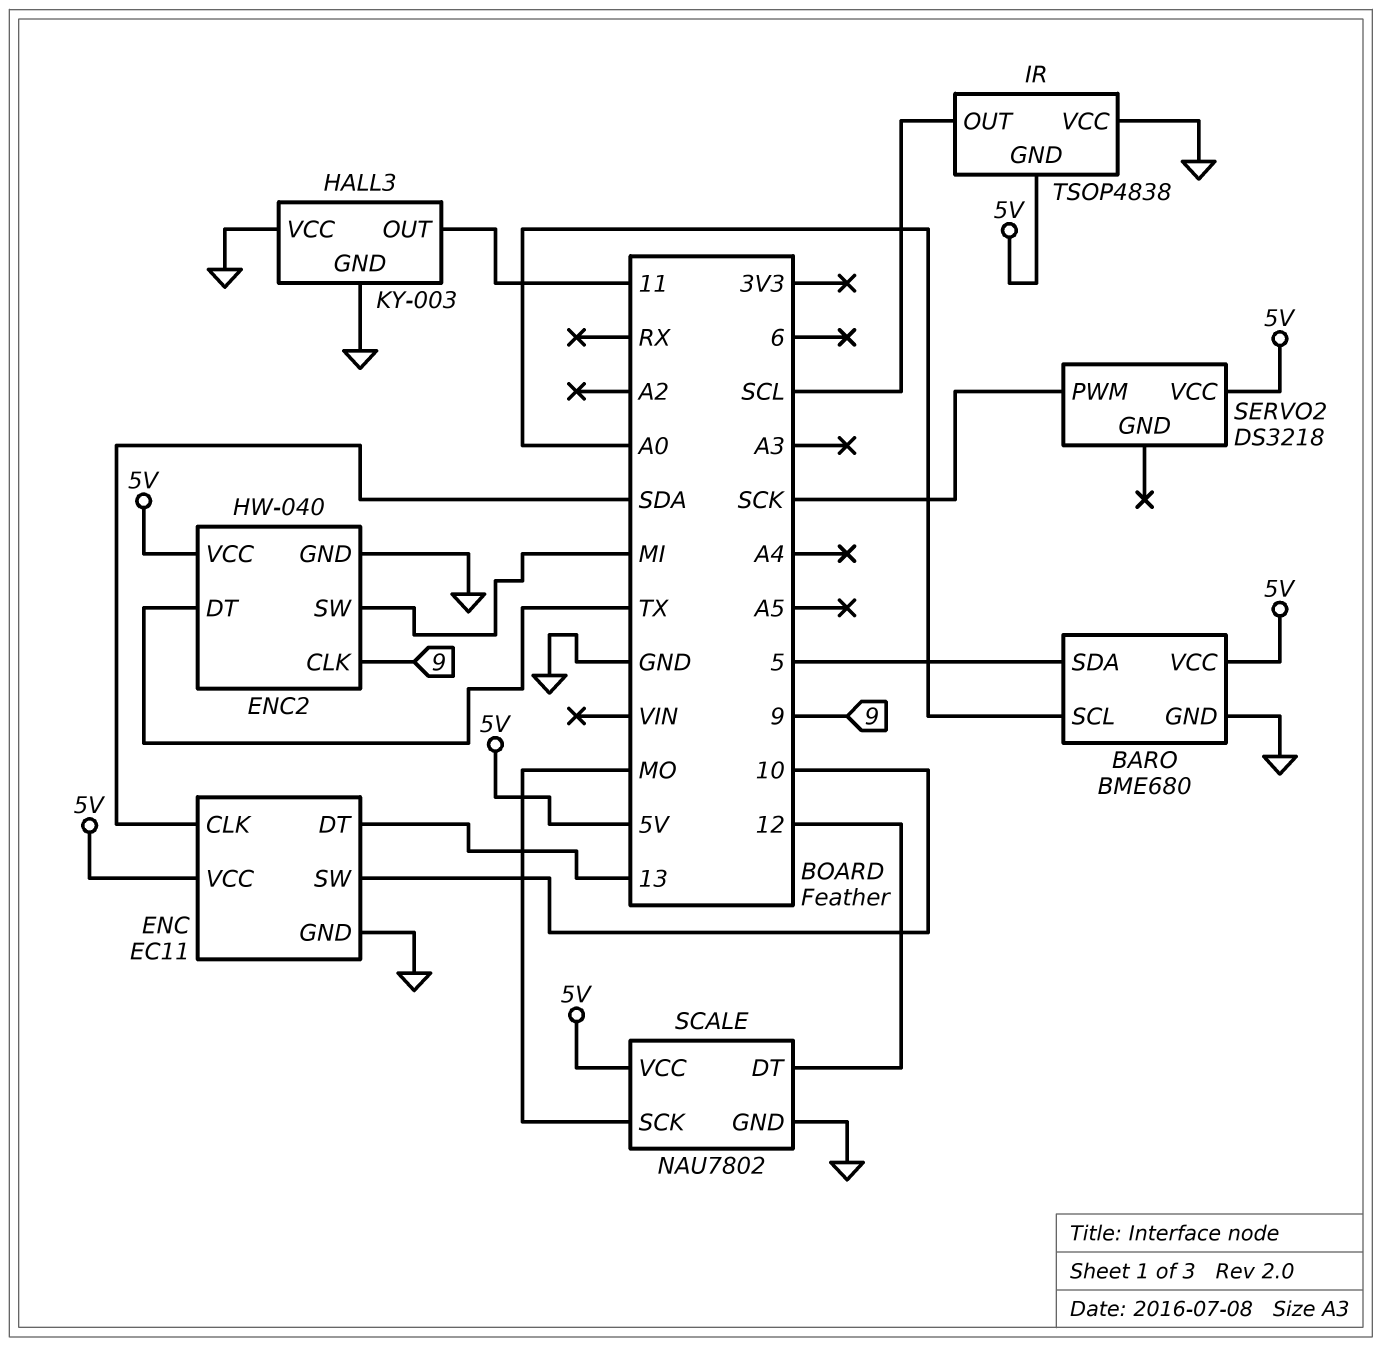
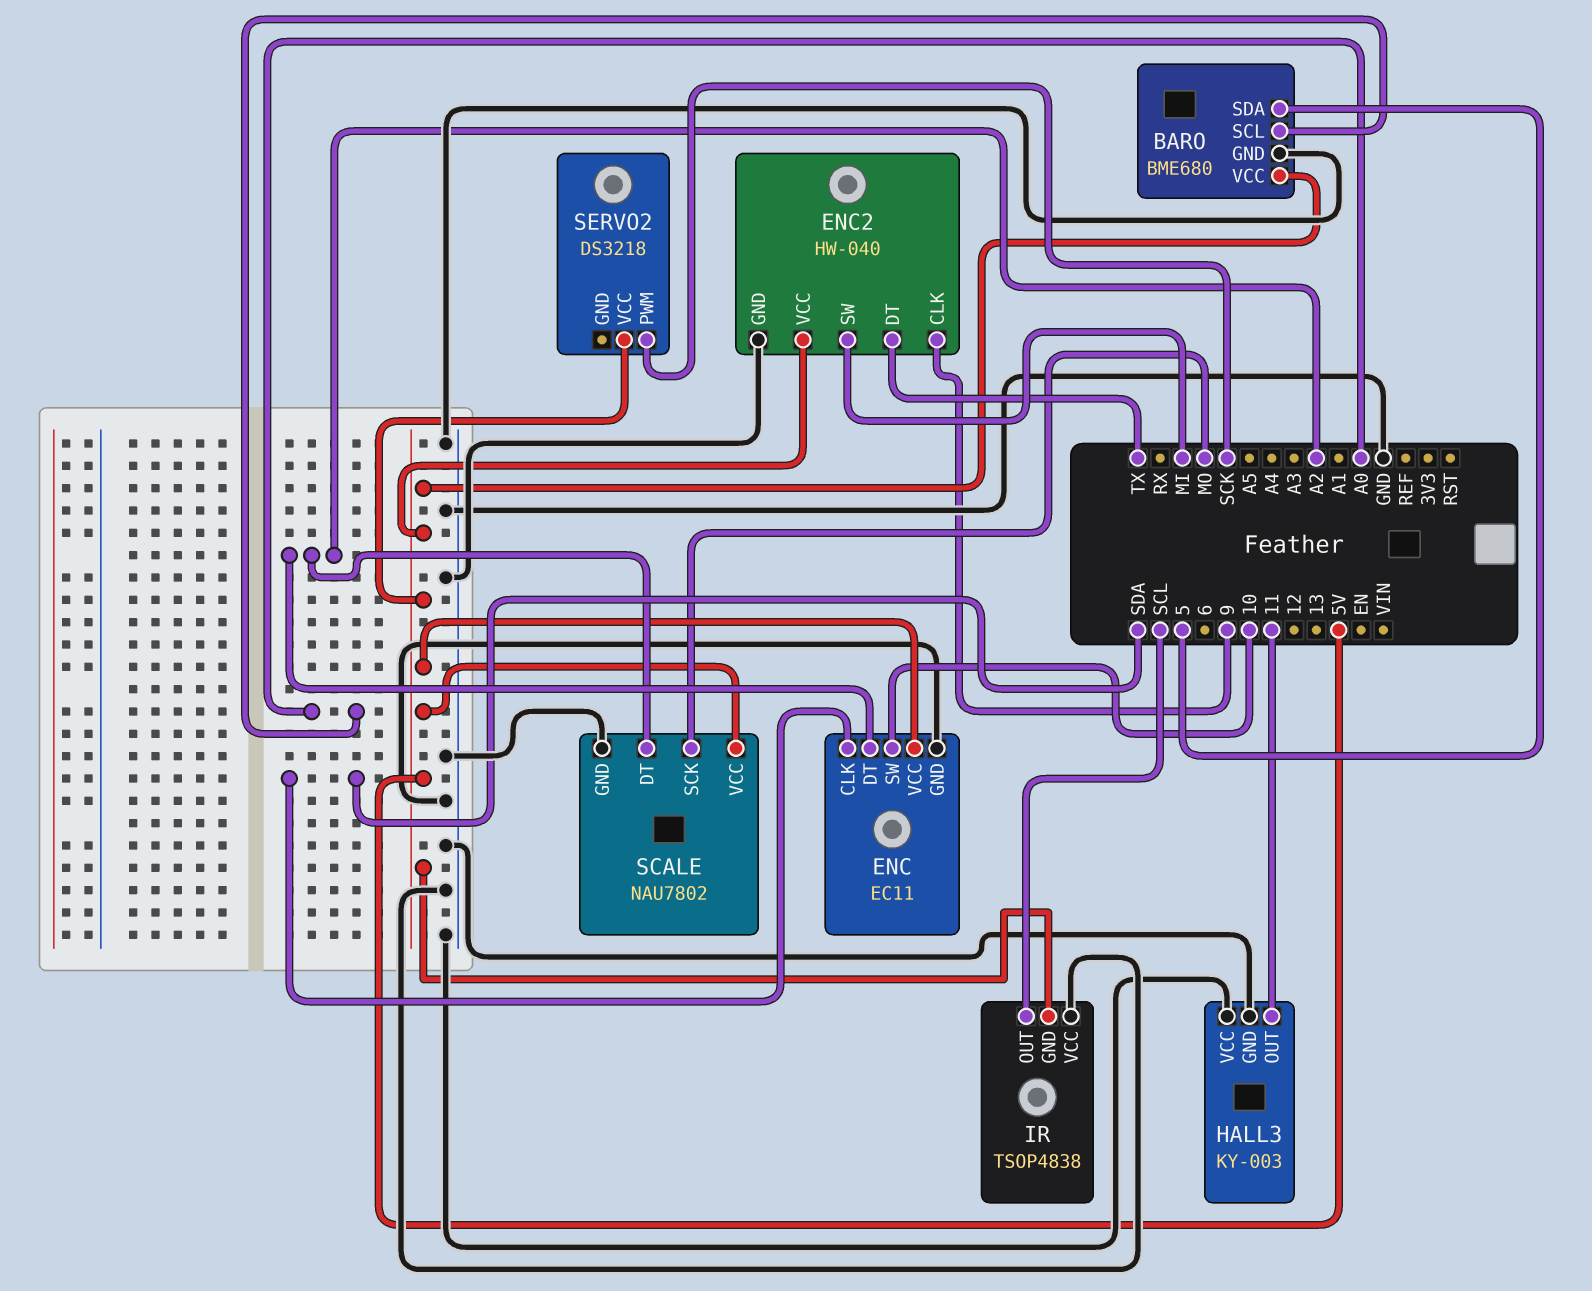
ENC pin DT: 13 -> A2
SCALE pin DT: 12 -> A2

